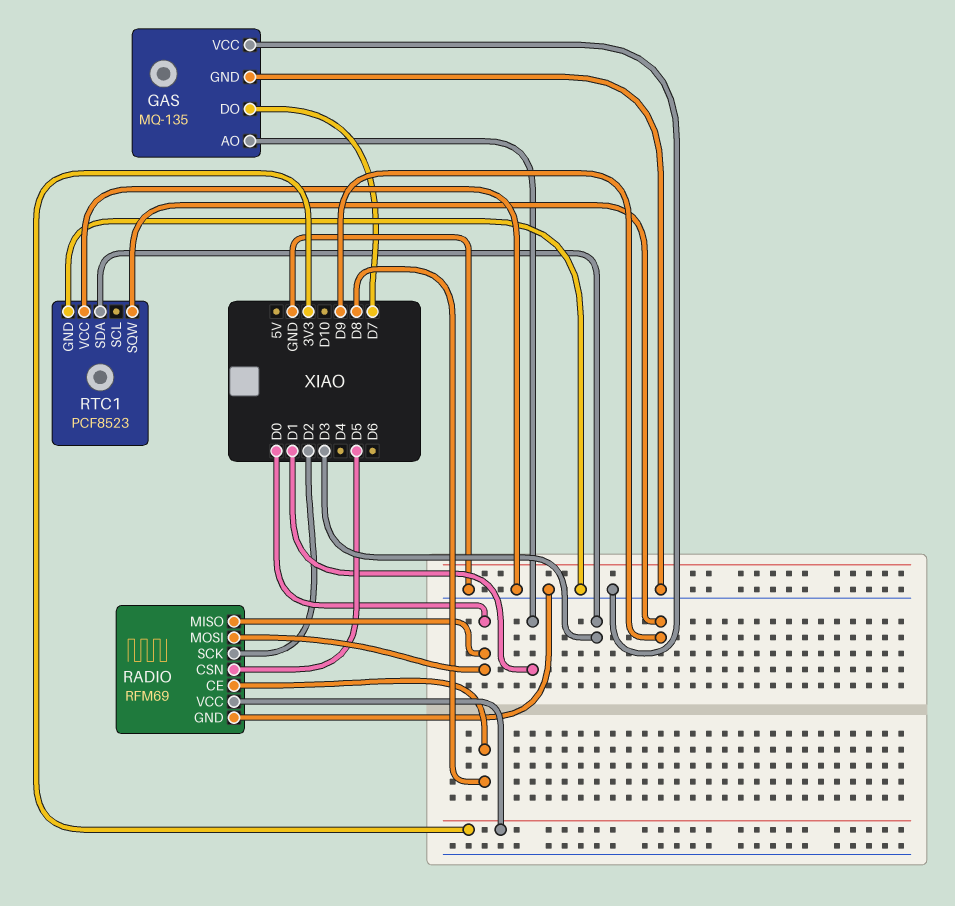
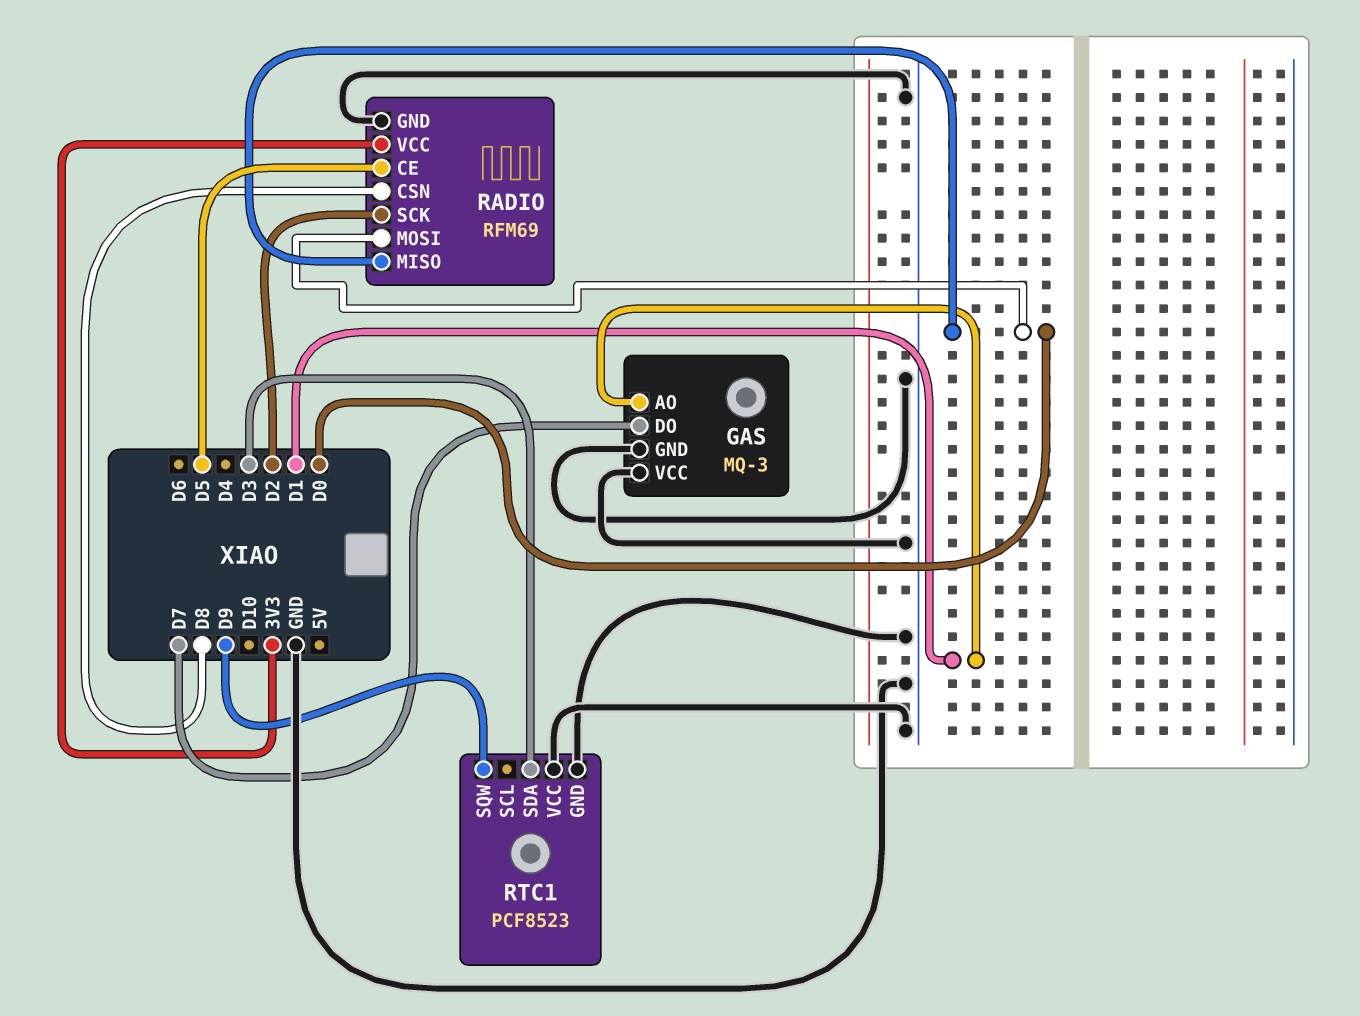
GAS: MQ-135 -> MQ-3
RADIO pin CE: D8 -> D5
RADIO pin CSN: D5 -> D8

